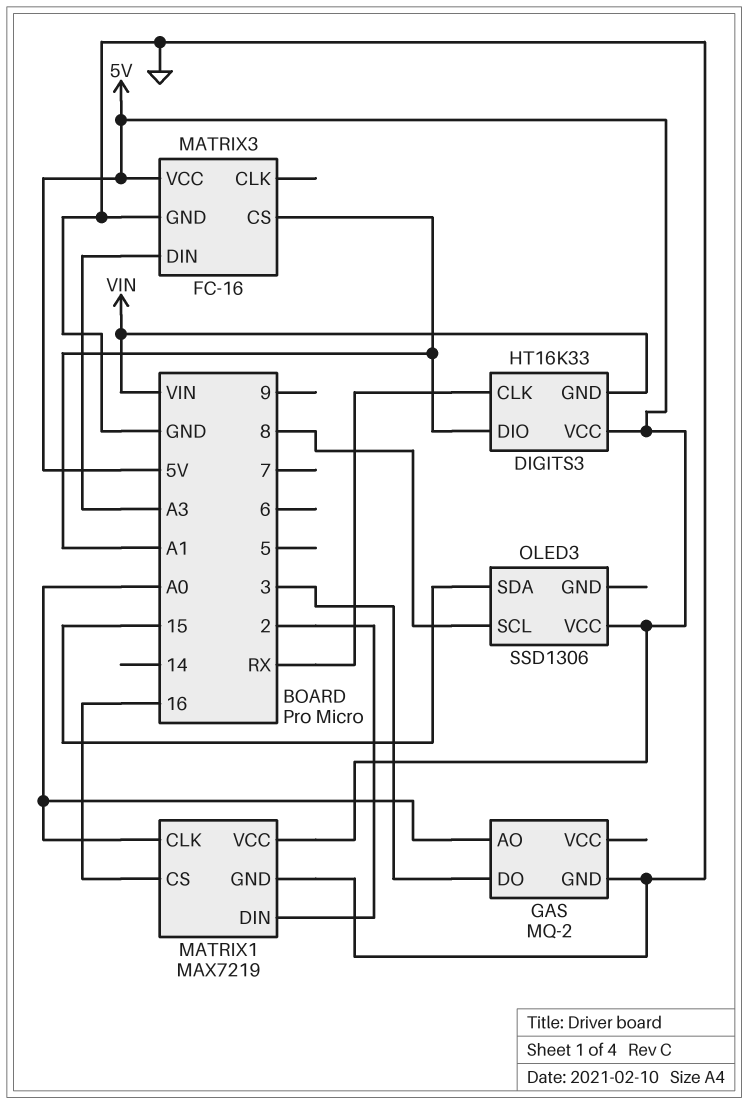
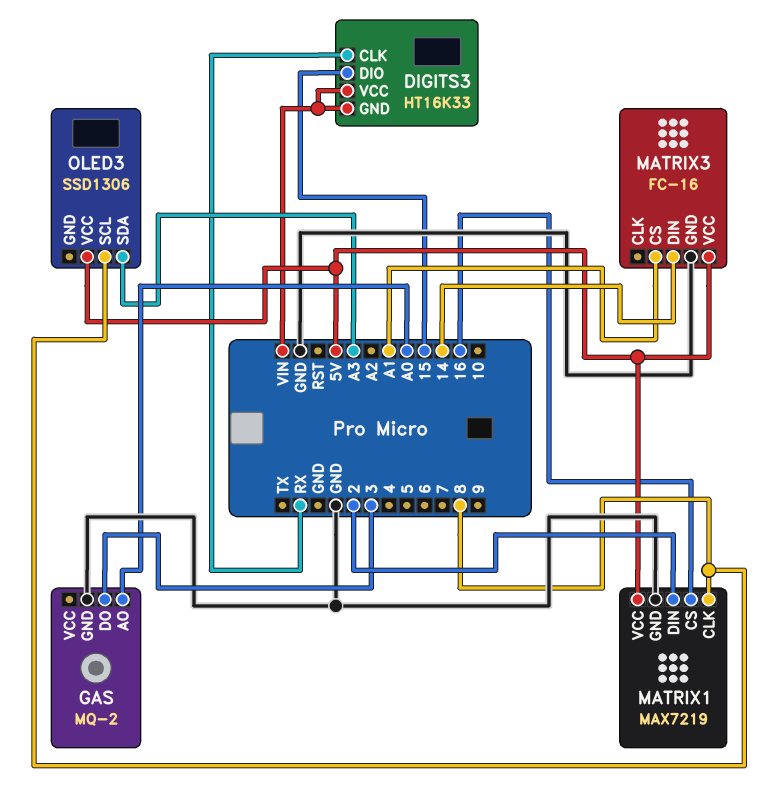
DIGITS3 pin DIO: A1 -> 15
DIGITS3 pin VCC: 5V -> VIN
MATRIX1 pin CLK: A0 -> 8
MATRIX3 pin DIN: A3 -> 14
OLED3 pin SDA: 15 -> A3

